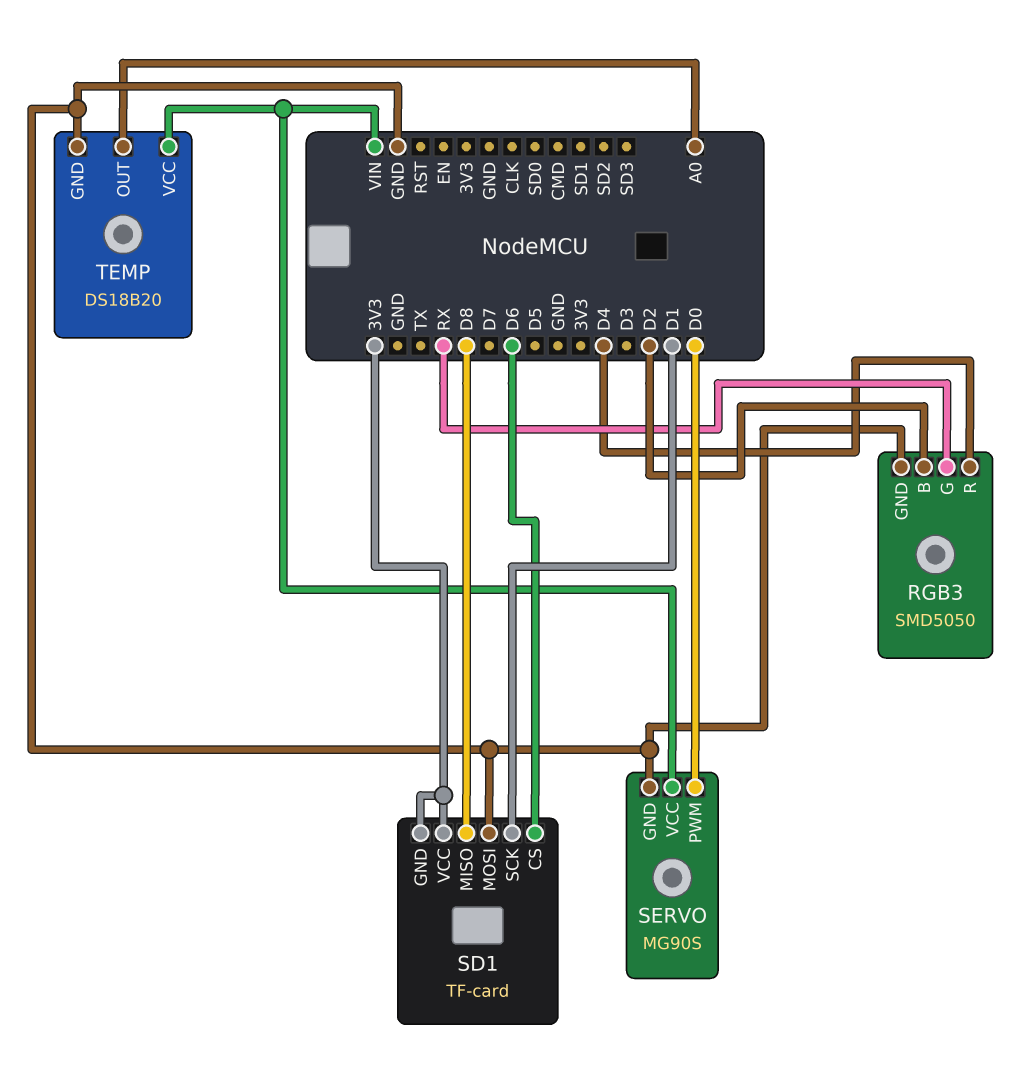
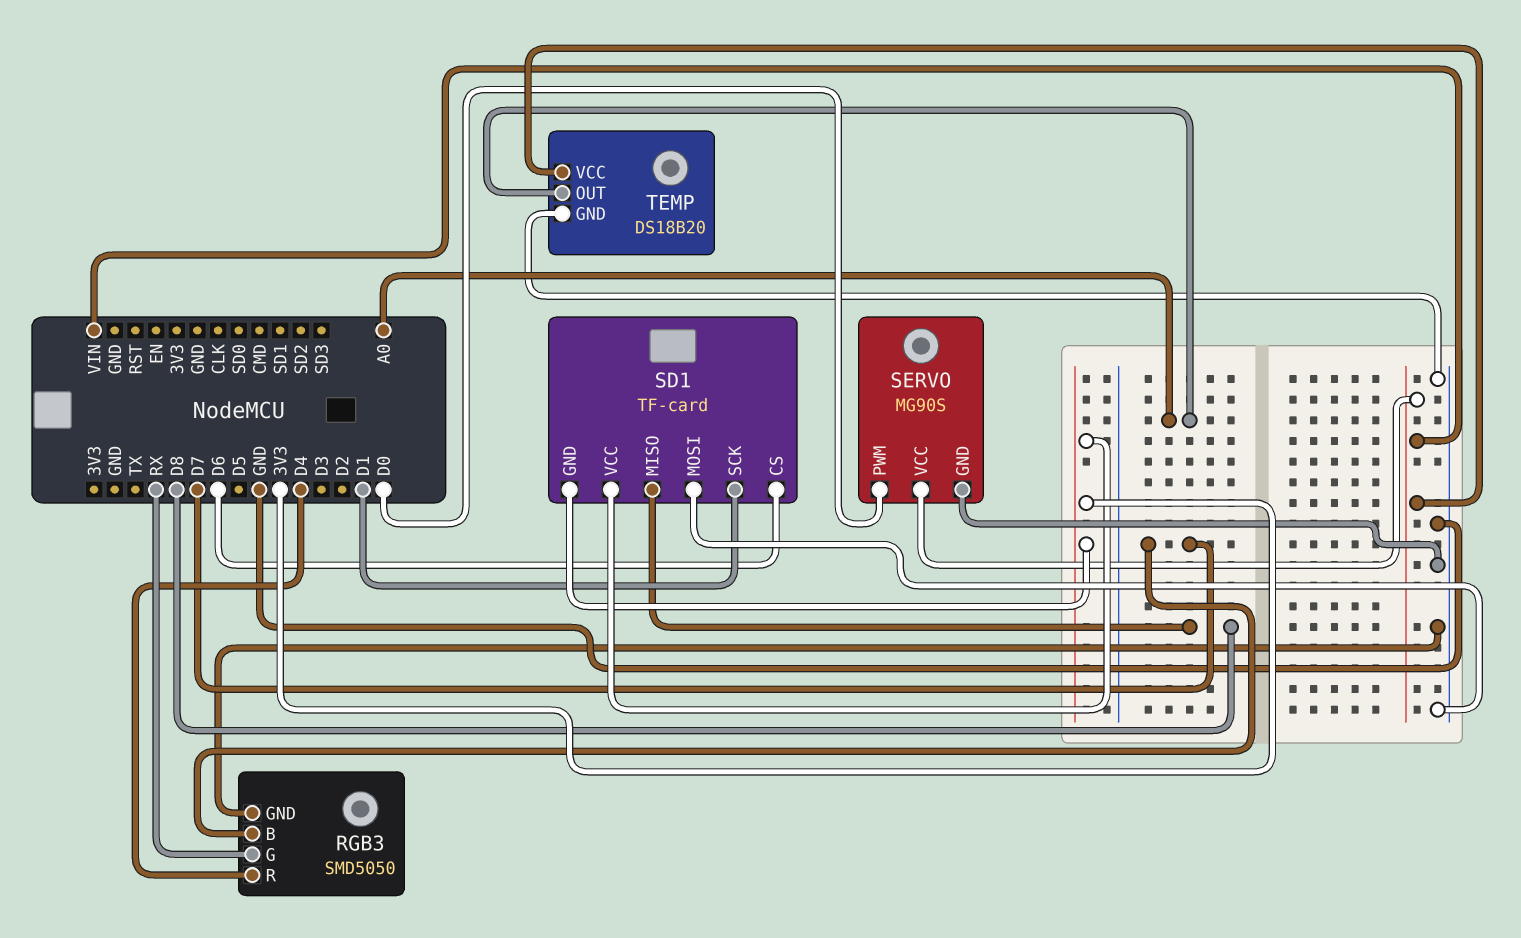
RGB3 pin B: D2 -> D7

